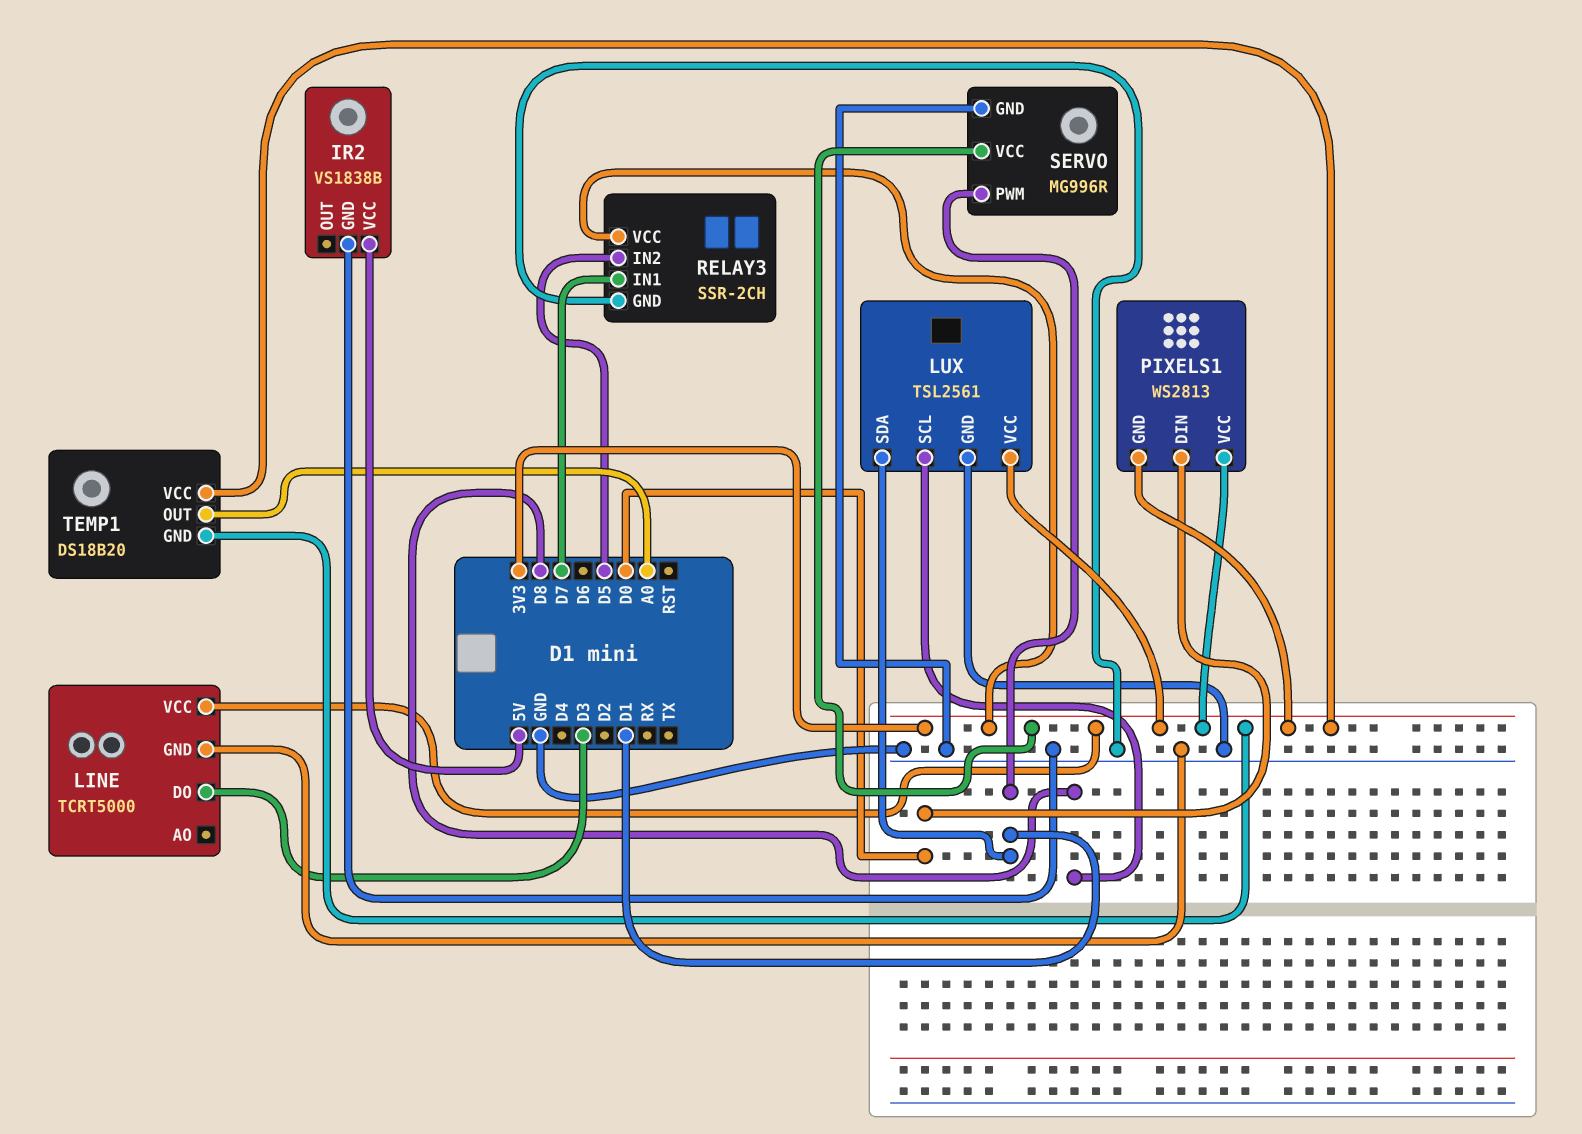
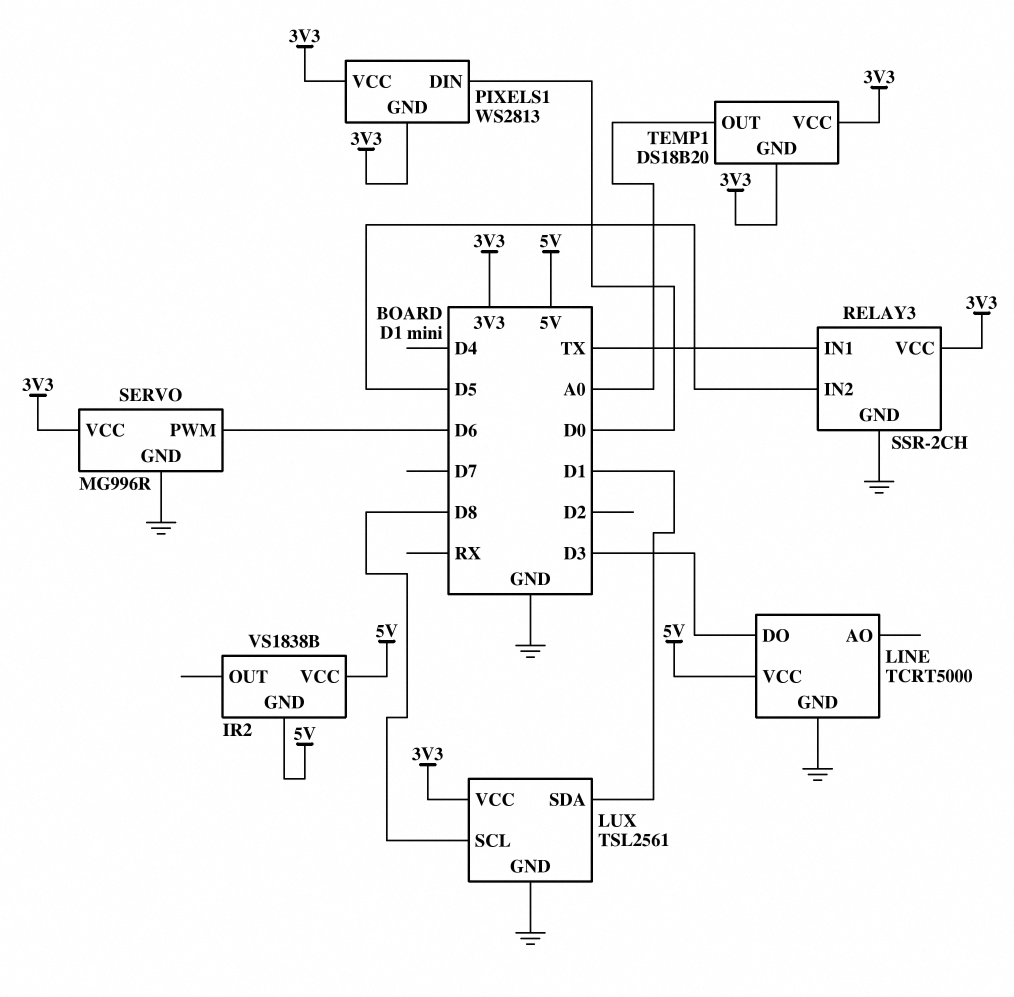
IR2 pin GND: GND -> 5V
LINE pin VCC: 3V3 -> 5V
RELAY3 pin IN1: D7 -> TX
SERVO pin PWM: D1 -> D6

